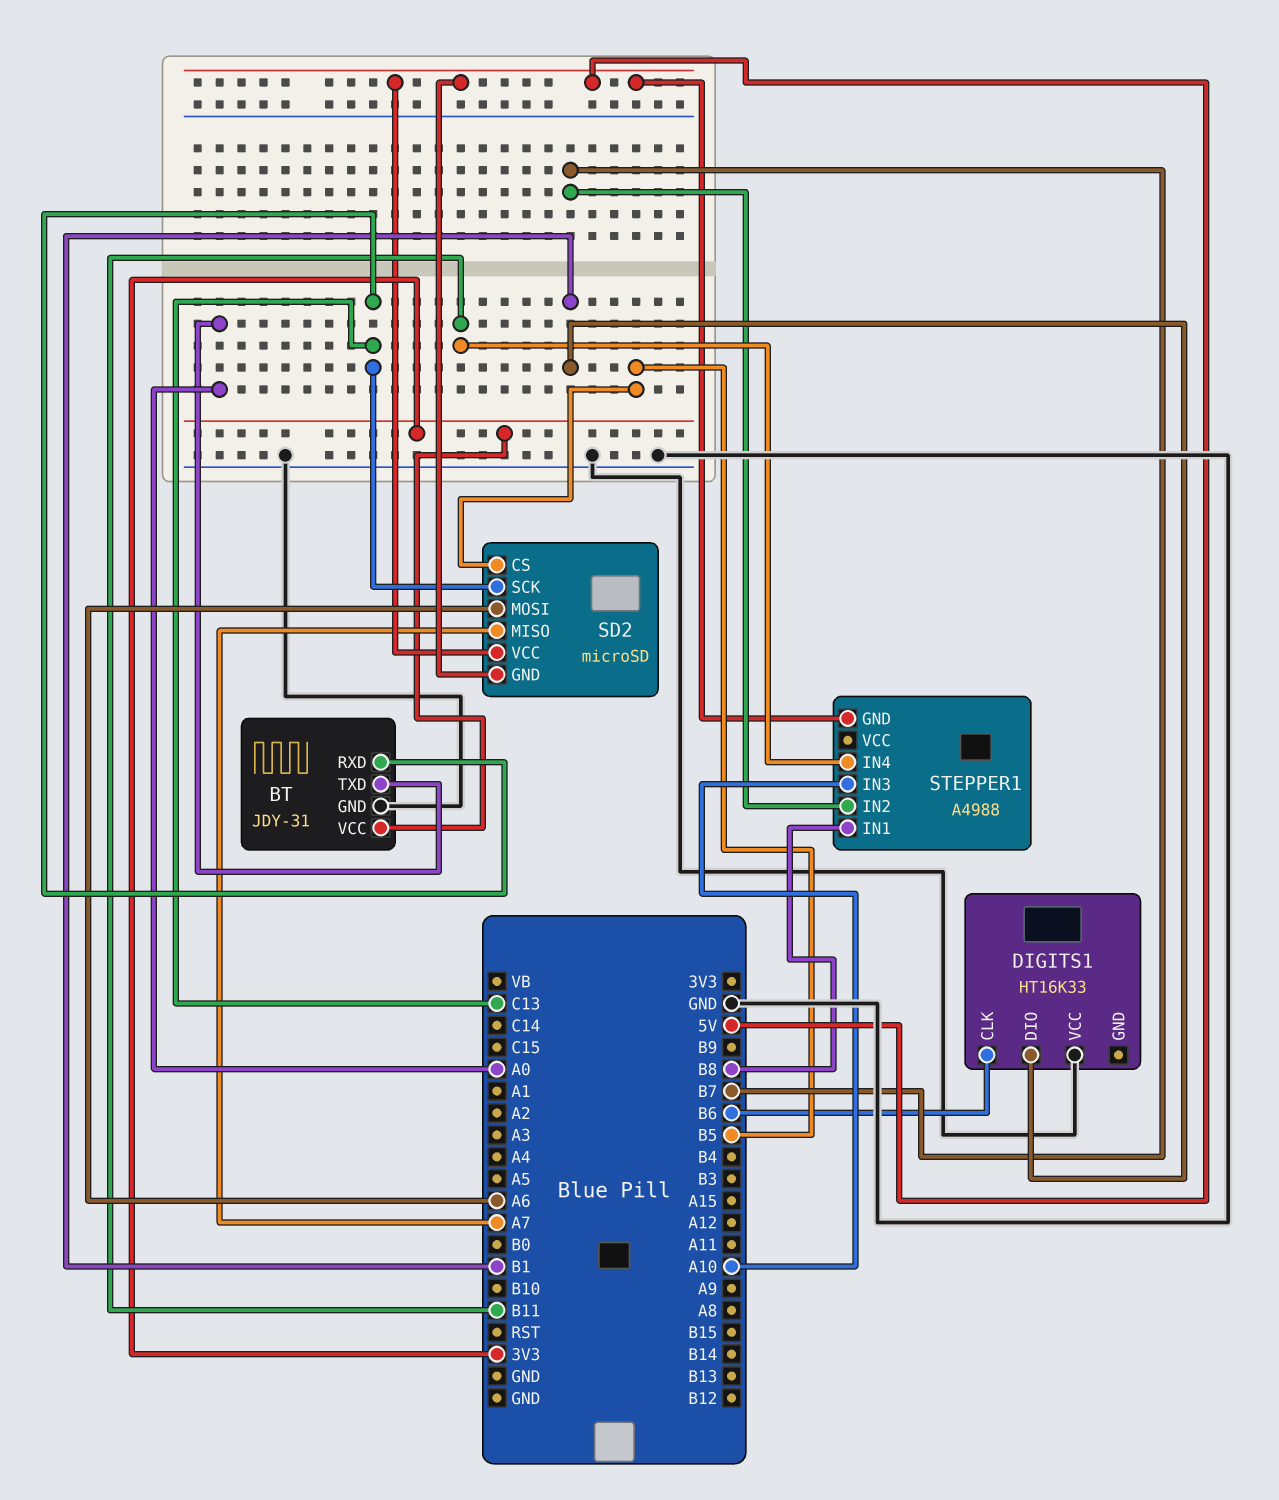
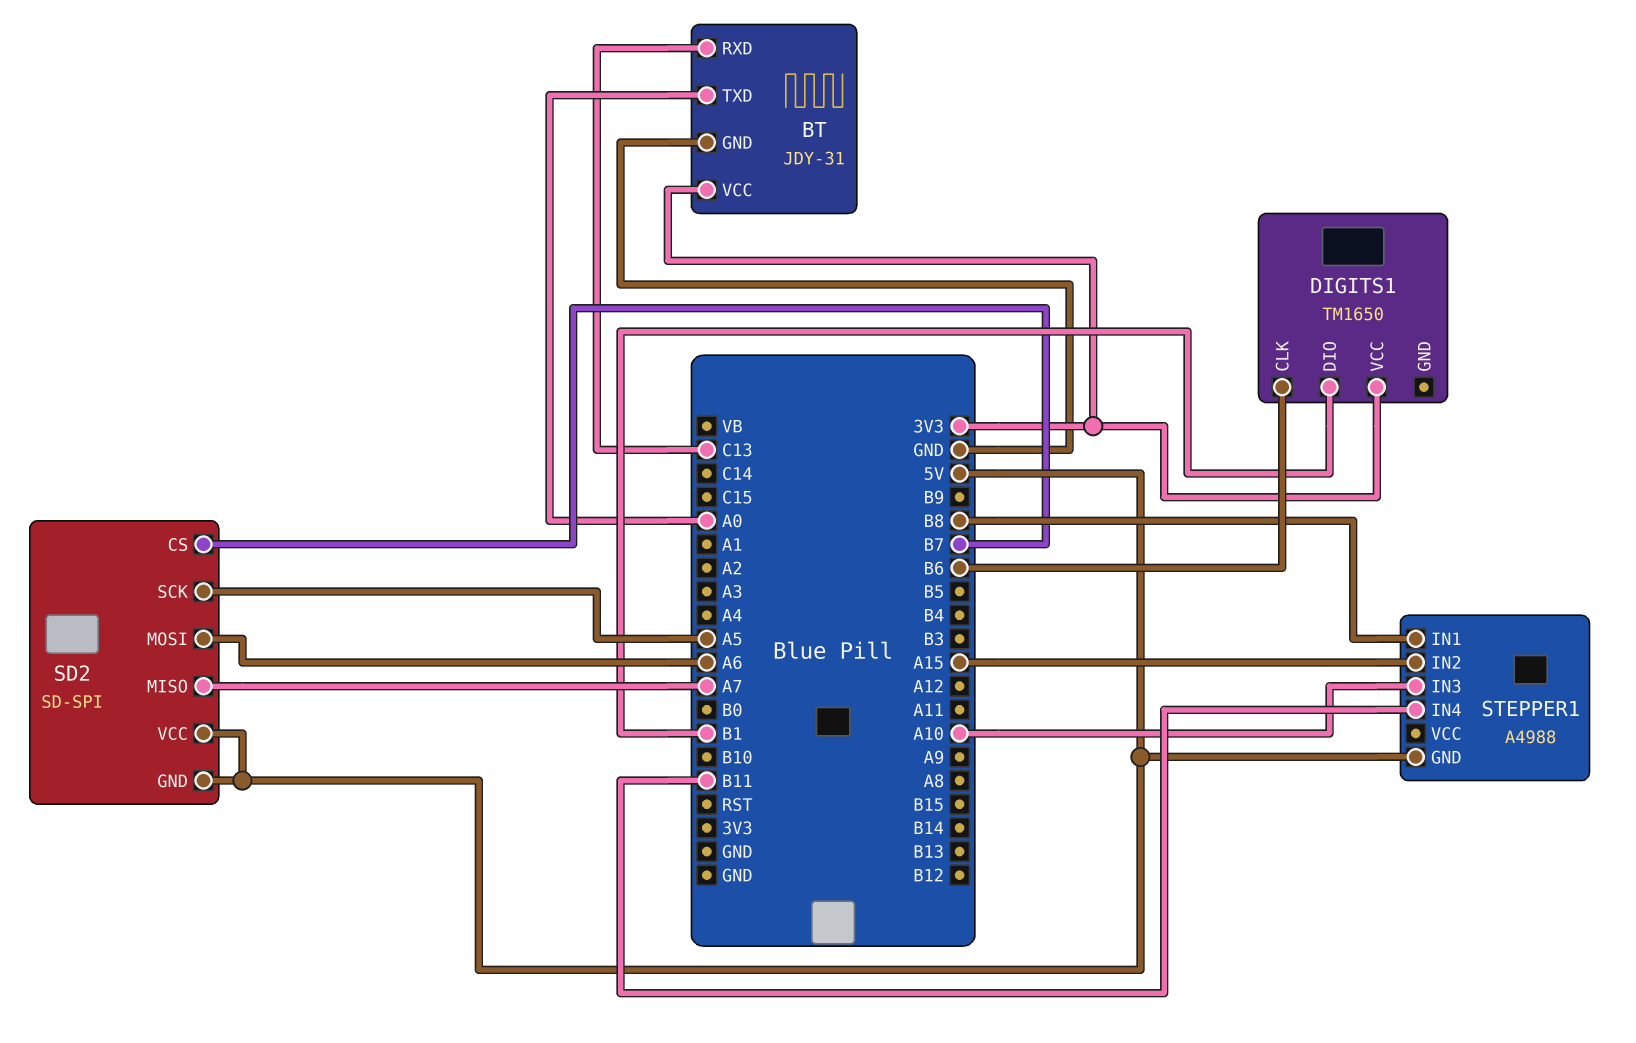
DIGITS1: HT16K33 -> TM1650
DIGITS1 pin VCC: GND -> 3V3
SD2: microSD -> SD-SPI
SD2 pin CS: B5 -> B7
SD2 pin SCK: C13 -> A5
STEPPER1 pin IN2: B7 -> A15

